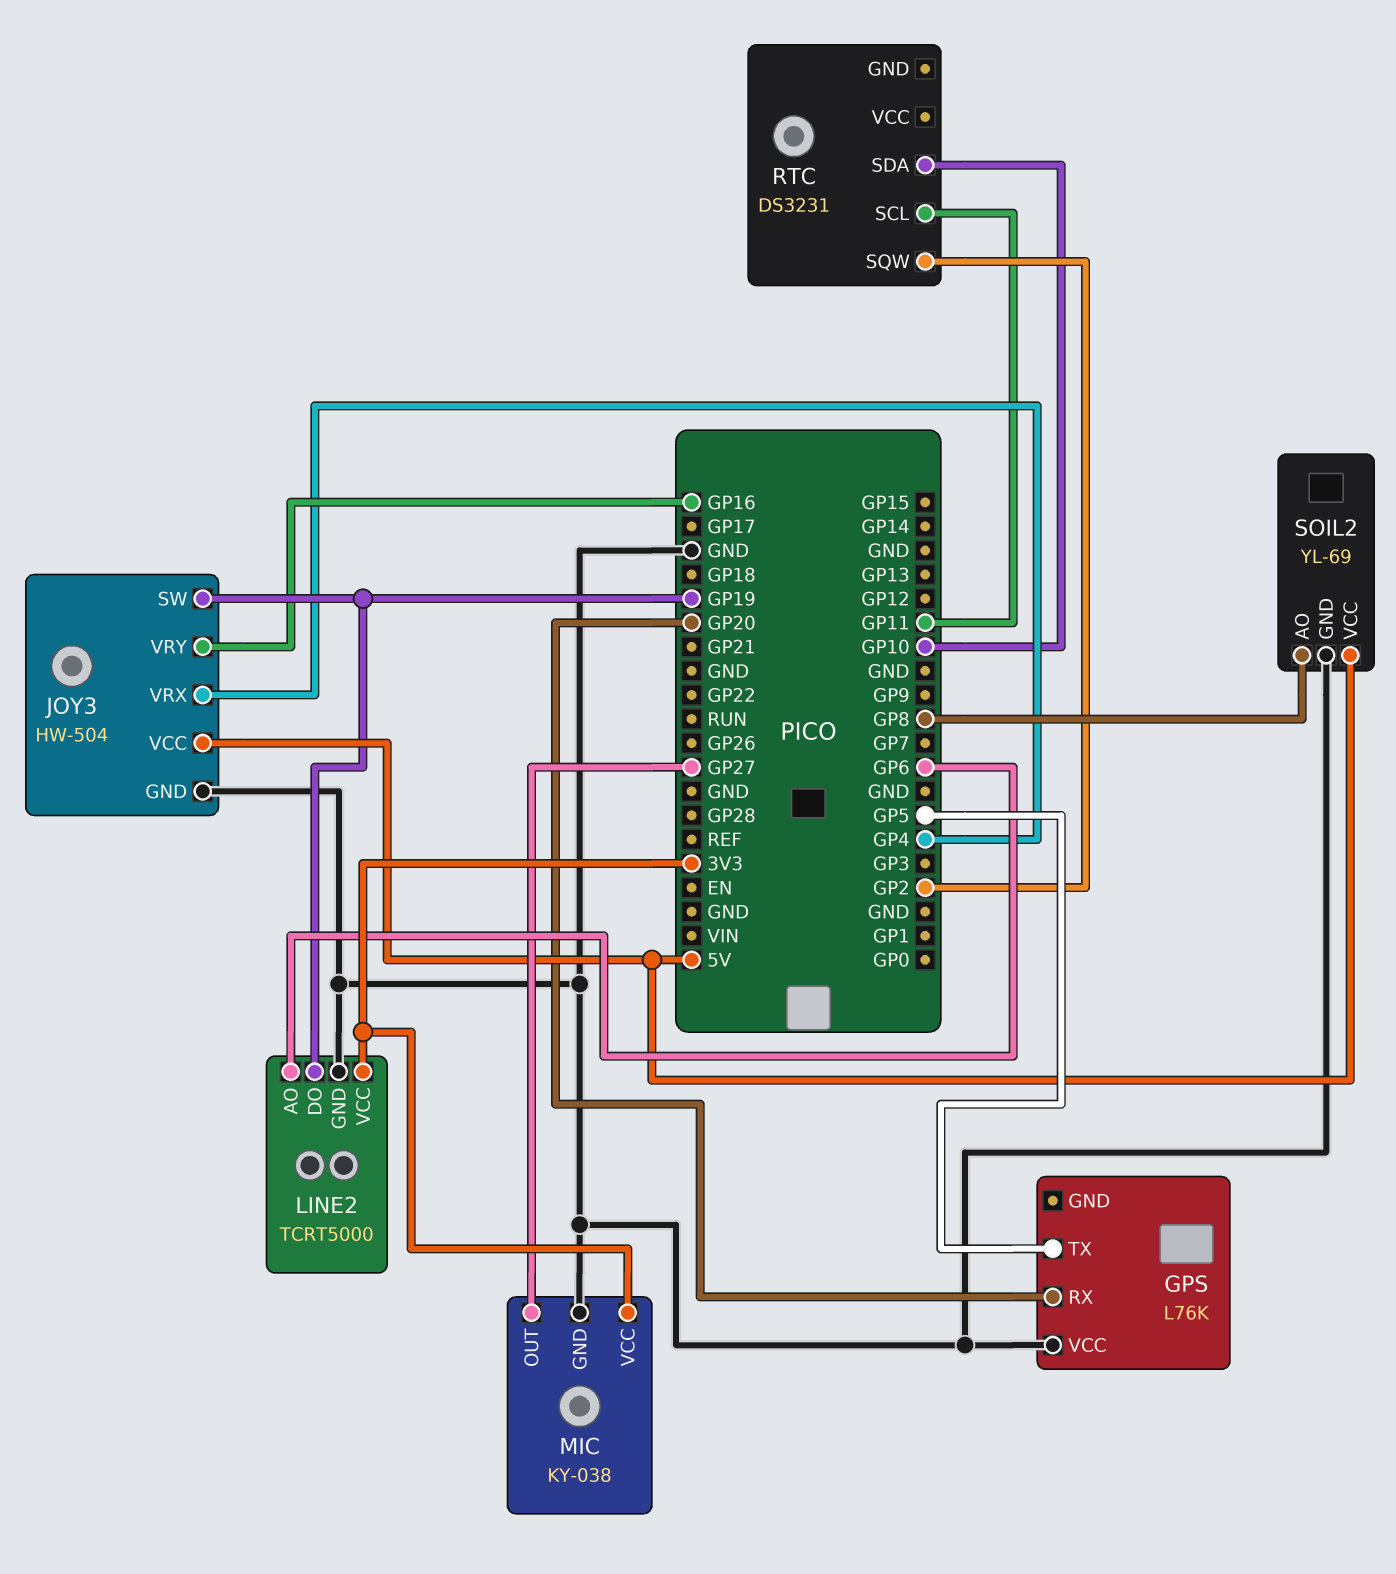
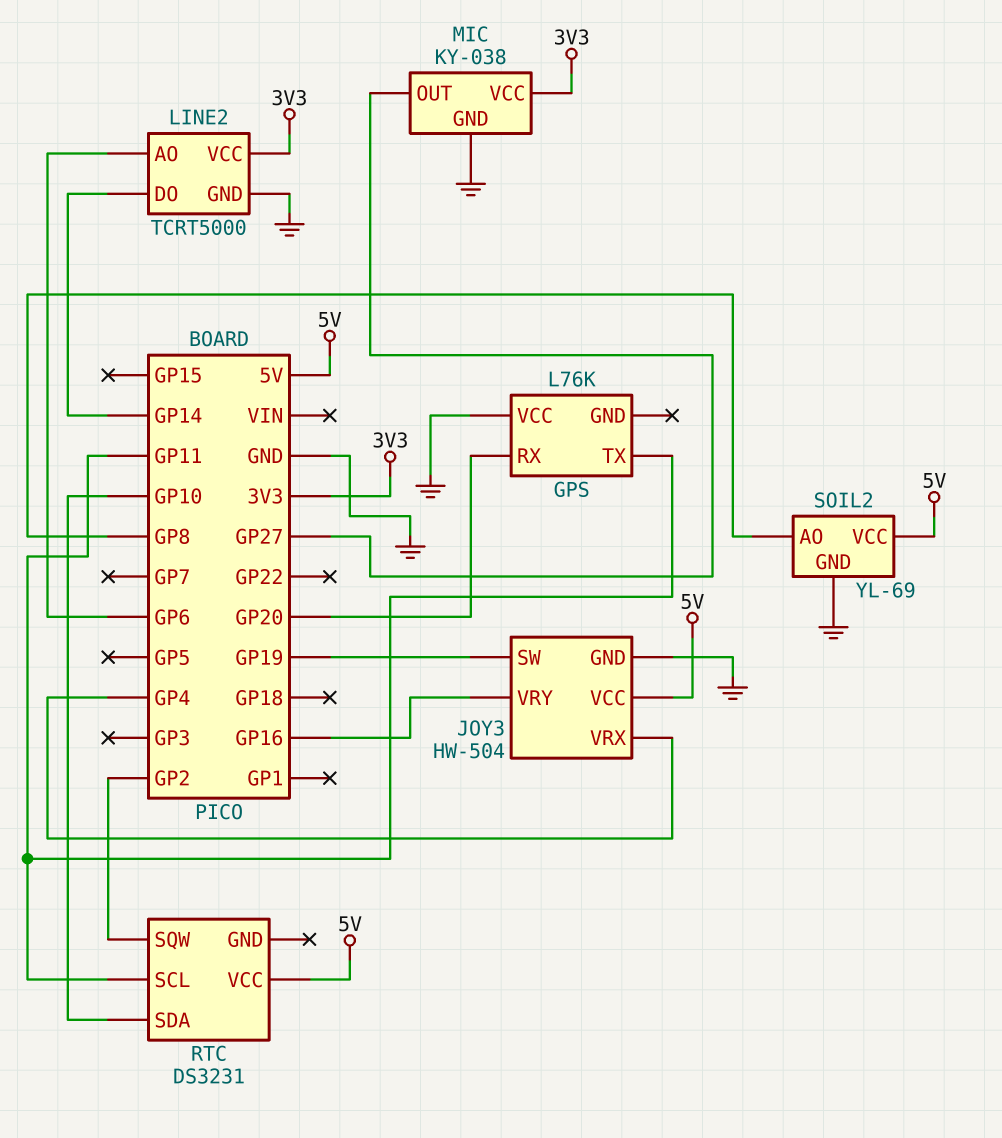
GPS pin TX: GP5 -> GP11
LINE2 pin DO: GP19 -> GP14
RTC pin VCC: none -> 5V

